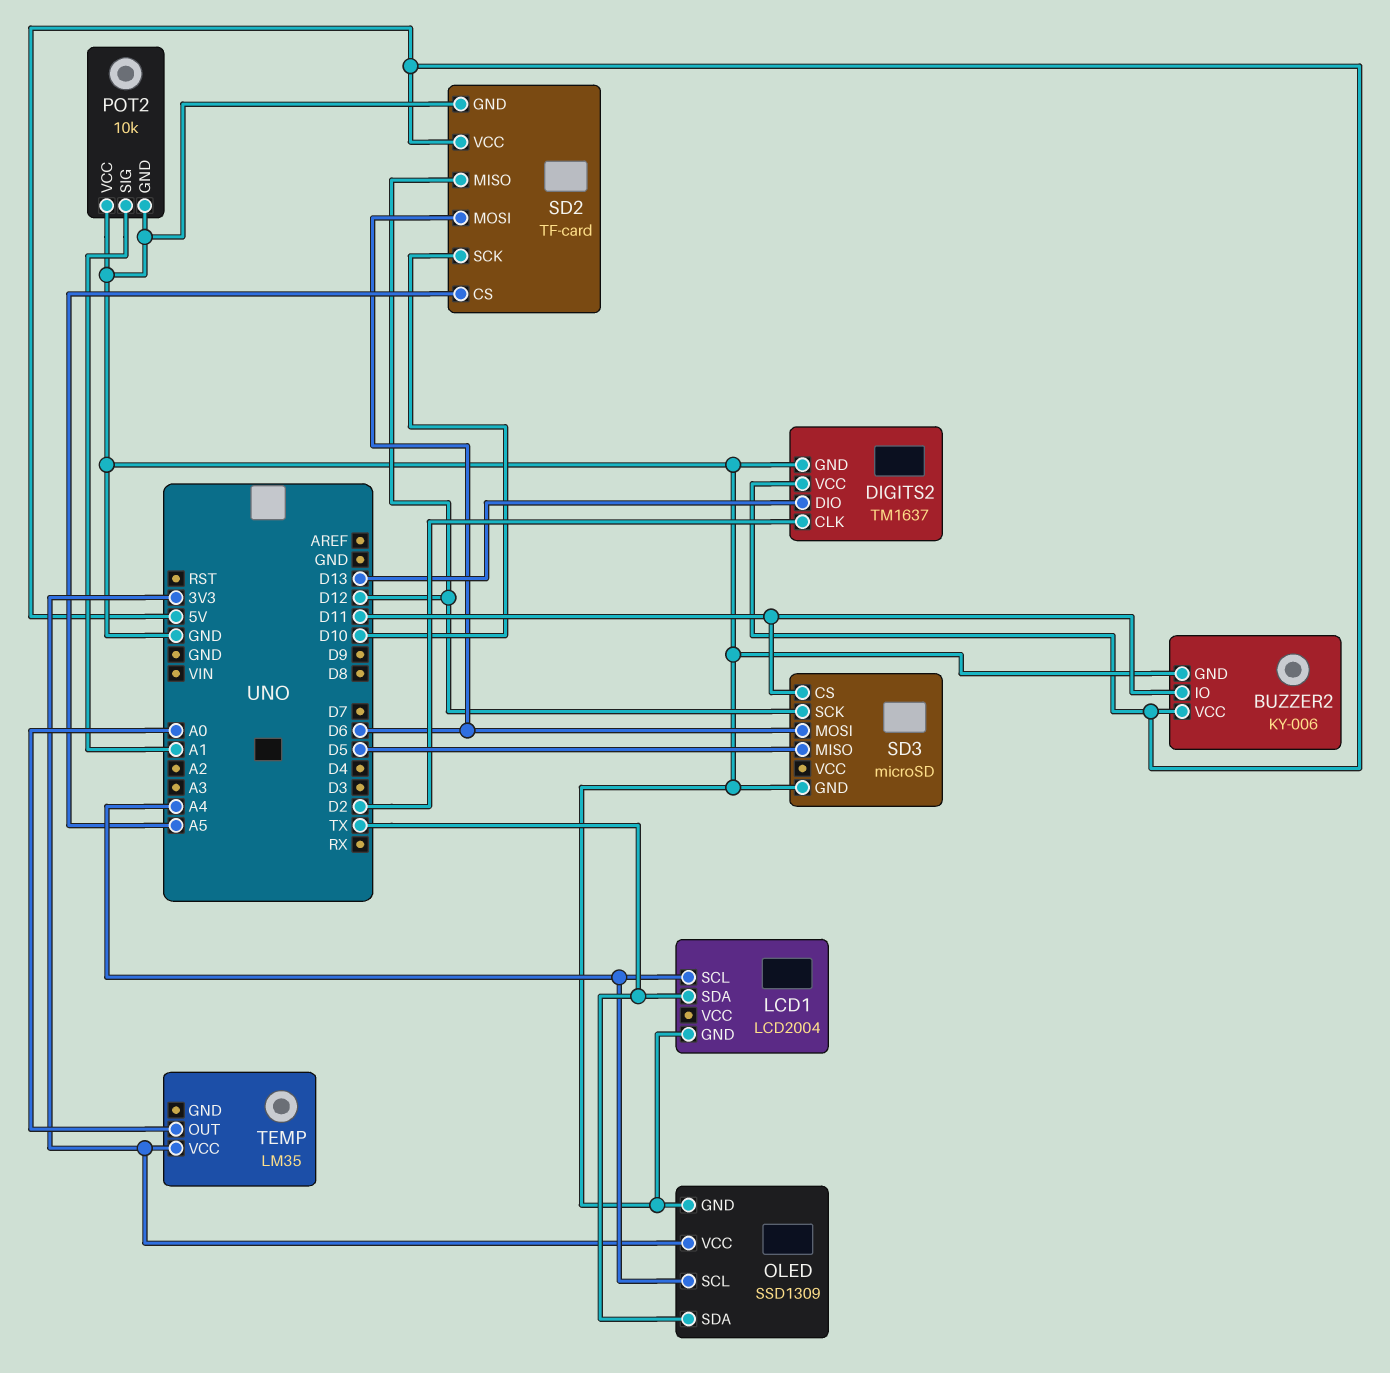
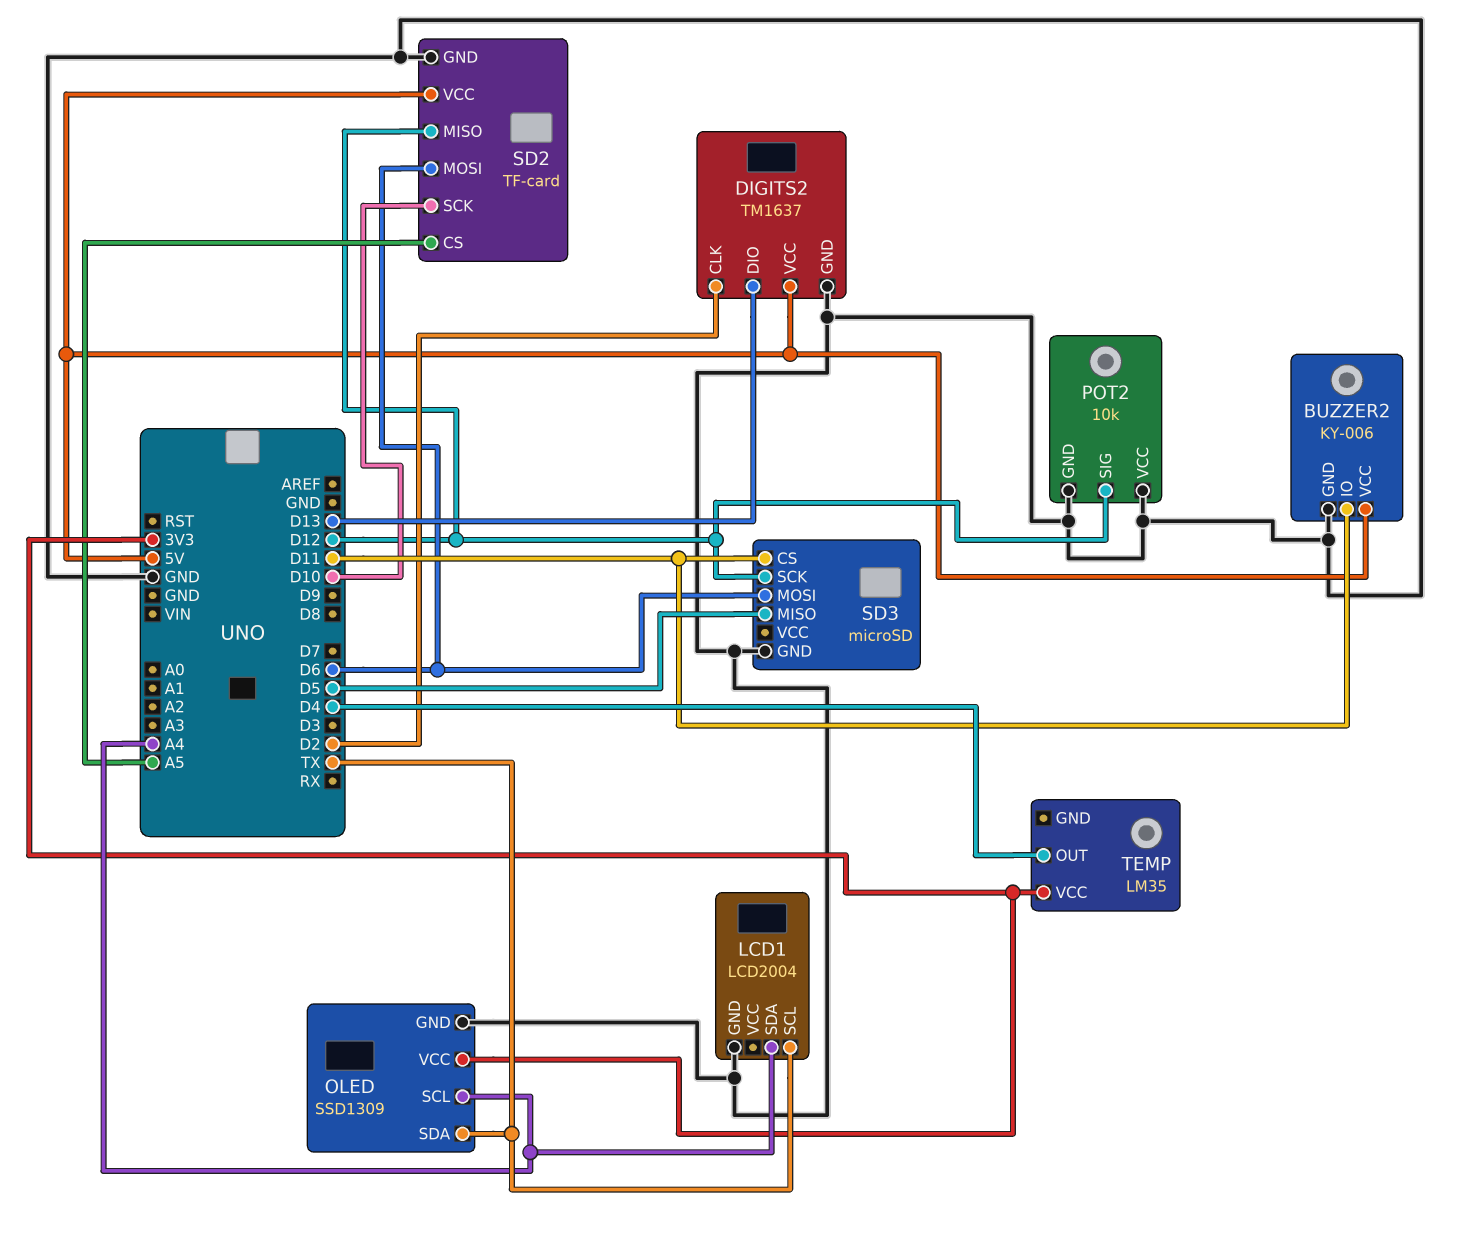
LCD1 pin SCL: A4 -> TX
LCD1 pin SDA: TX -> A4
POT2 pin SIG: A1 -> D12
TEMP pin OUT: A0 -> D4

